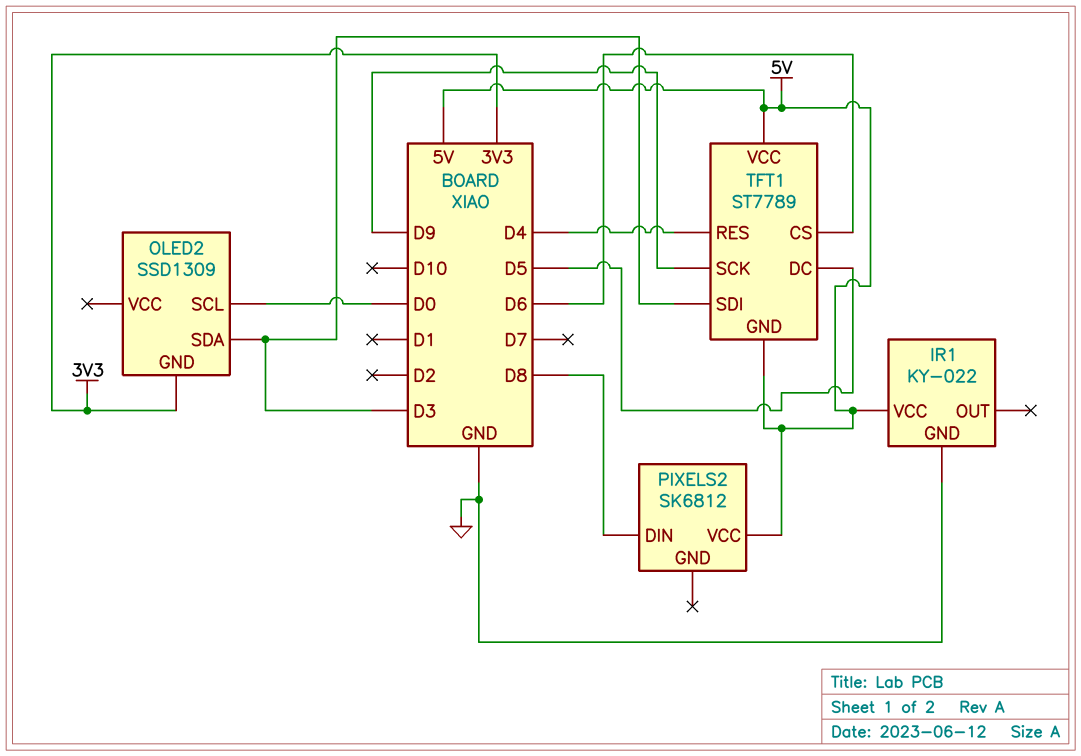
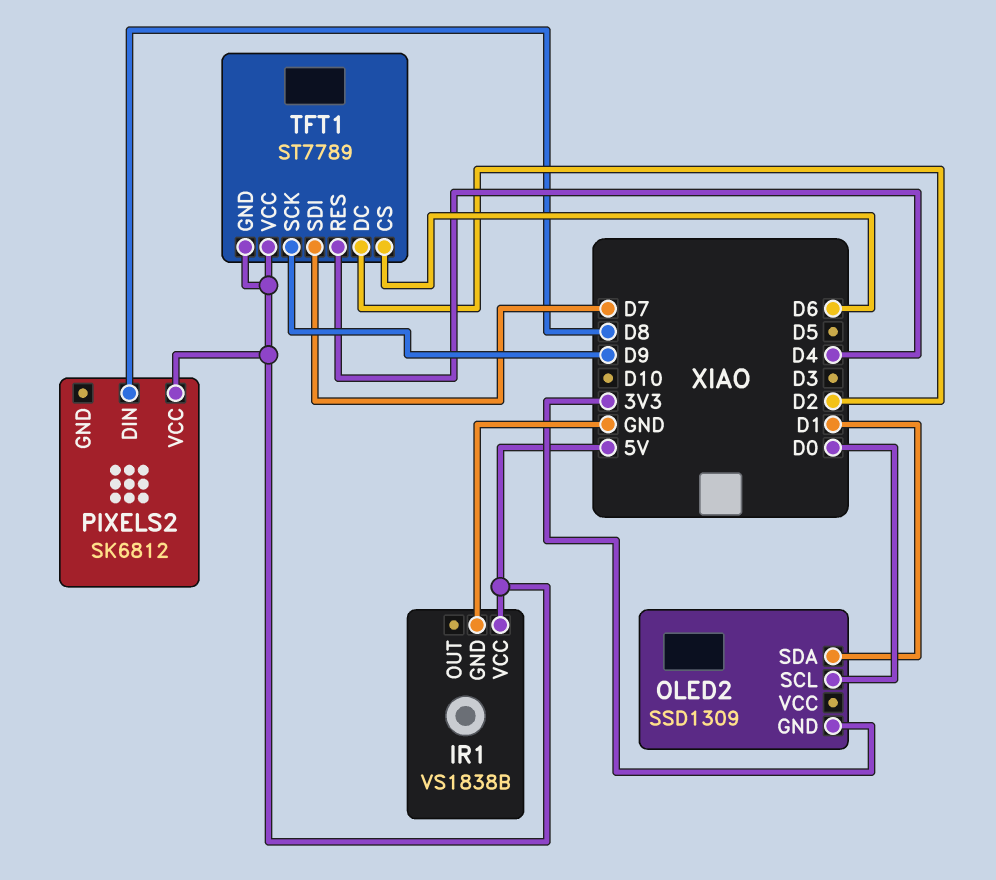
IR1: KY-022 -> VS1838B
OLED2 pin SDA: D3 -> D1
TFT1 pin DC: D5 -> D2
TFT1 pin SDI: D3 -> D7

